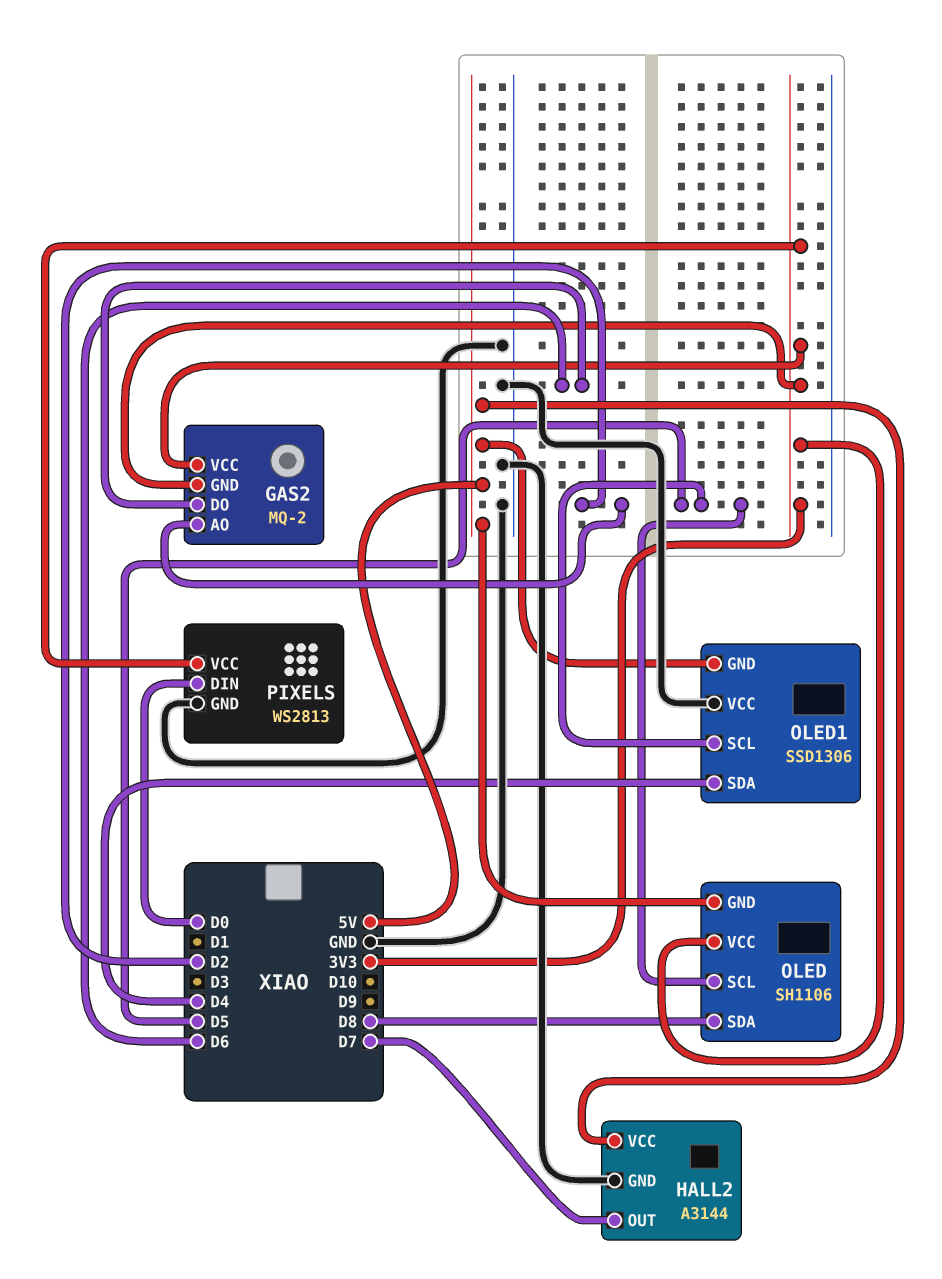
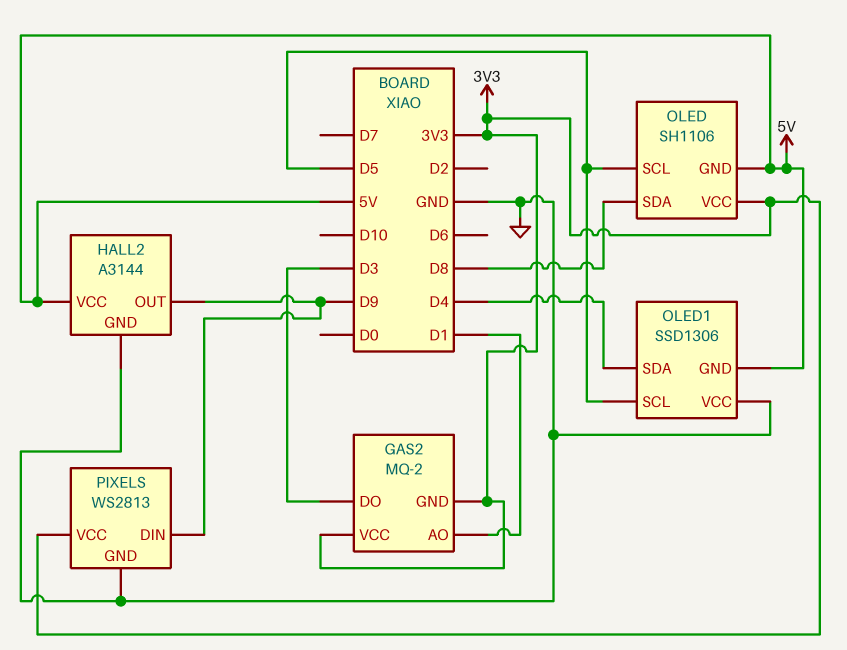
GAS2 pin AO: D2 -> D1
GAS2 pin DO: D6 -> D3
HALL2 pin OUT: D7 -> D9
PIXELS pin DIN: D0 -> D9

